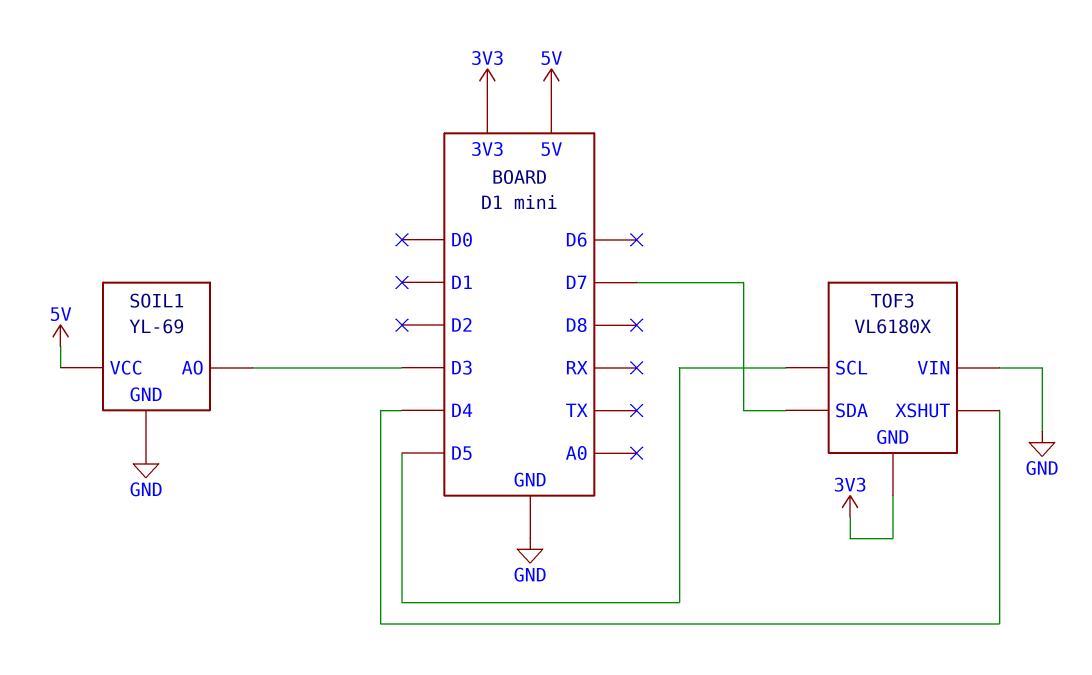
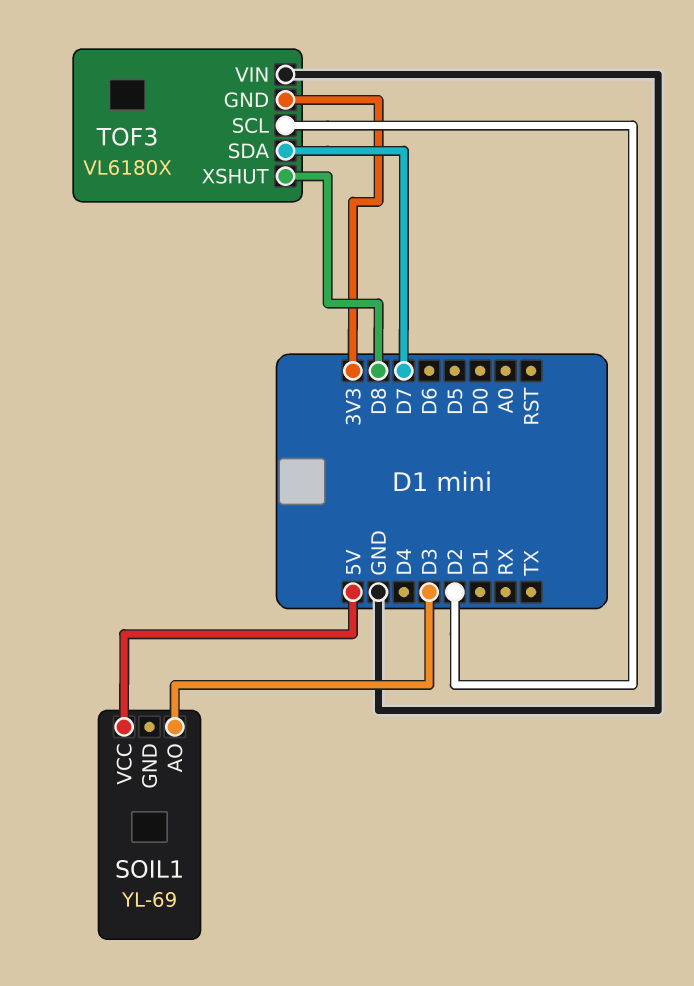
SOIL1 pin GND: GND -> none
TOF3 pin SCL: D5 -> D2
TOF3 pin XSHUT: D4 -> D8

